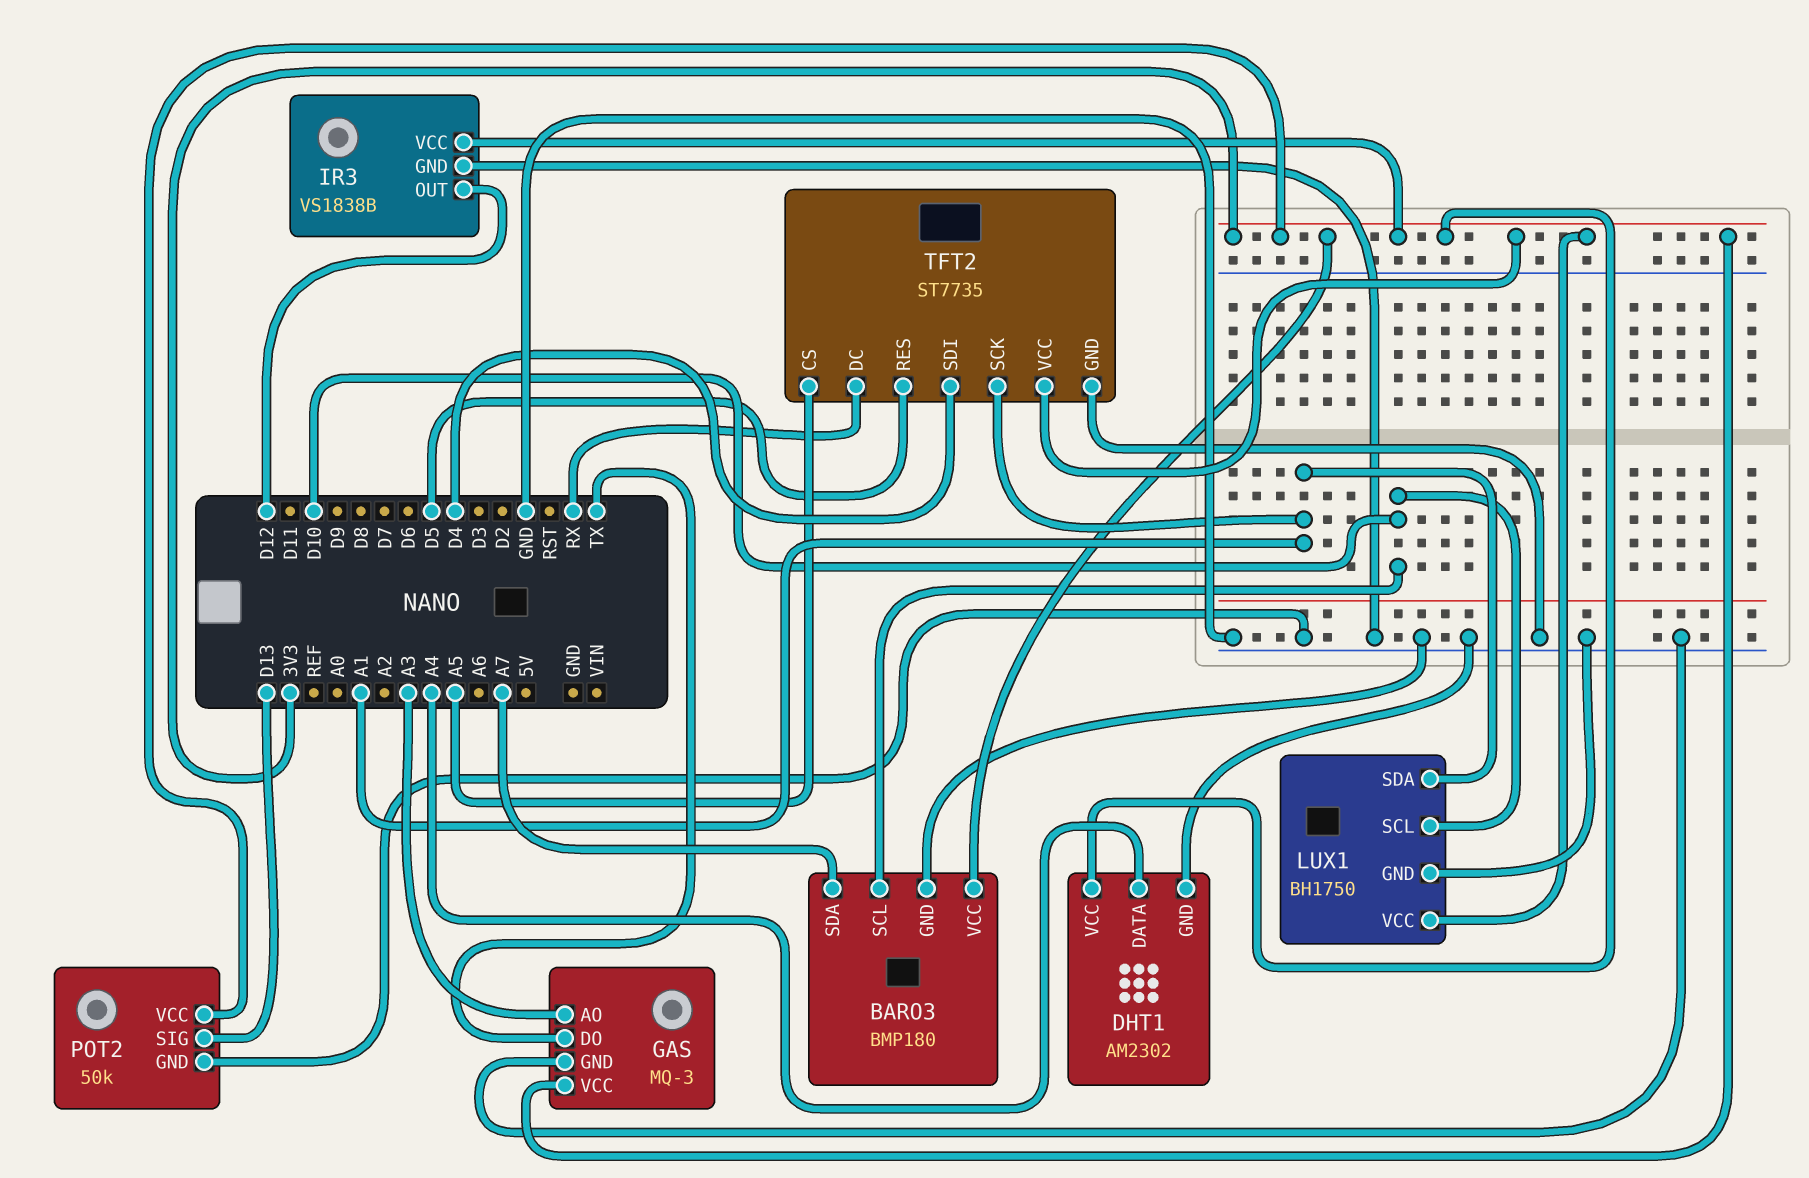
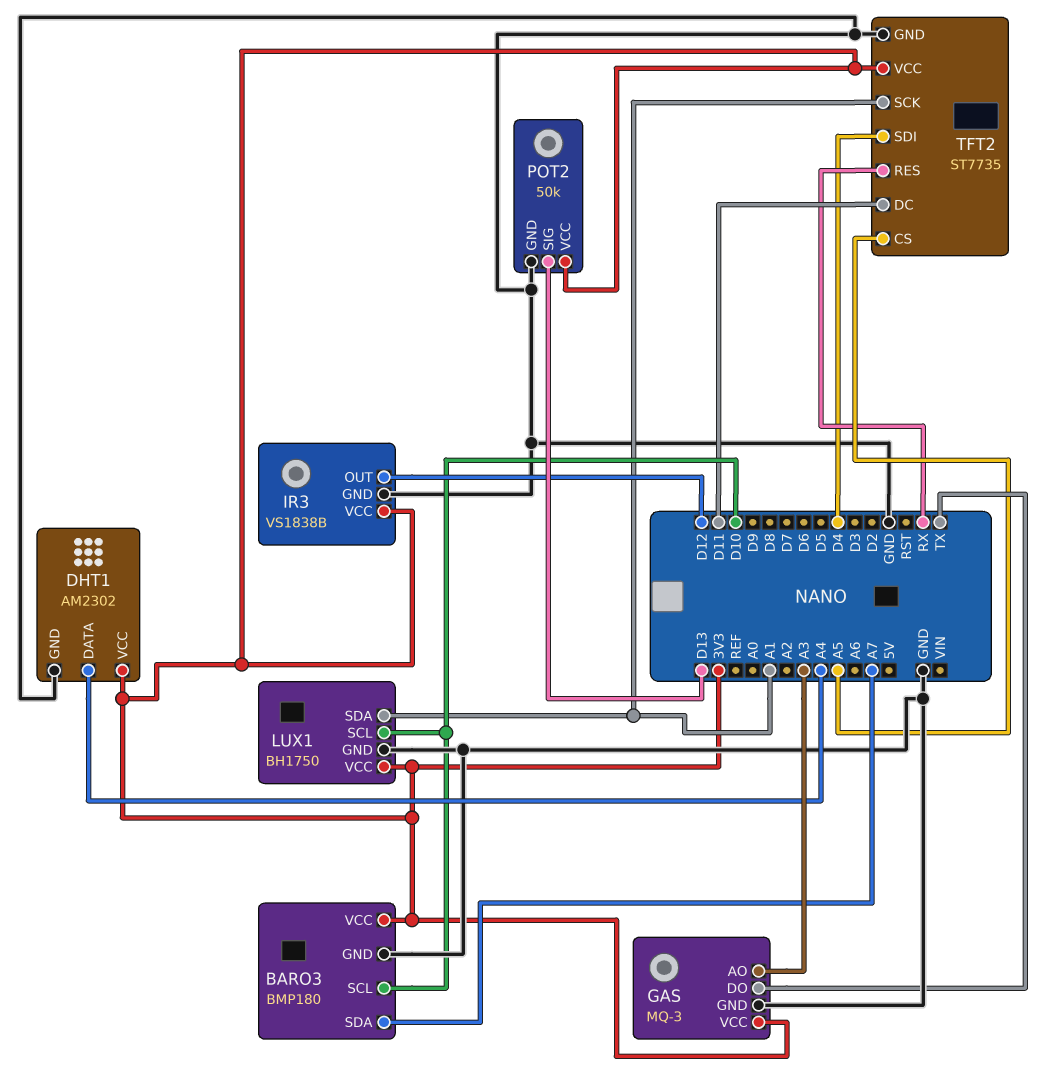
TFT2 pin DC: RX -> D11
TFT2 pin RES: D5 -> RX

